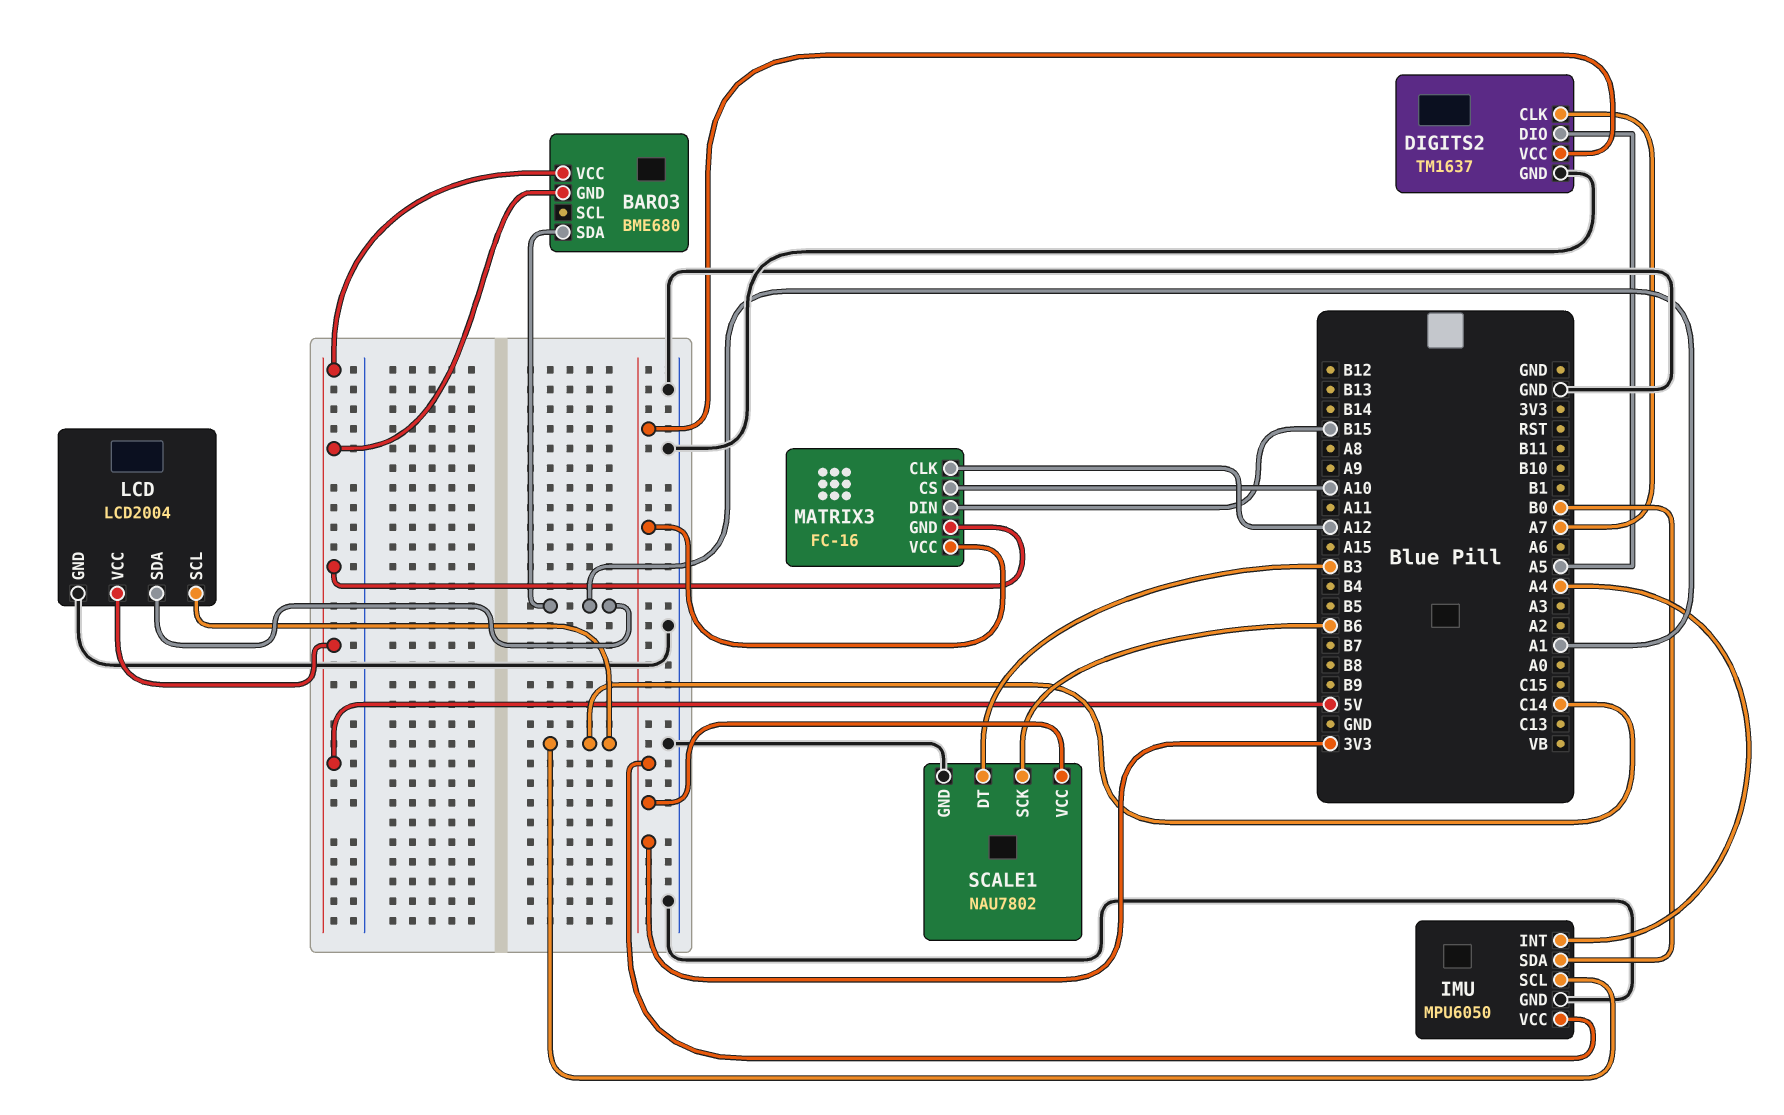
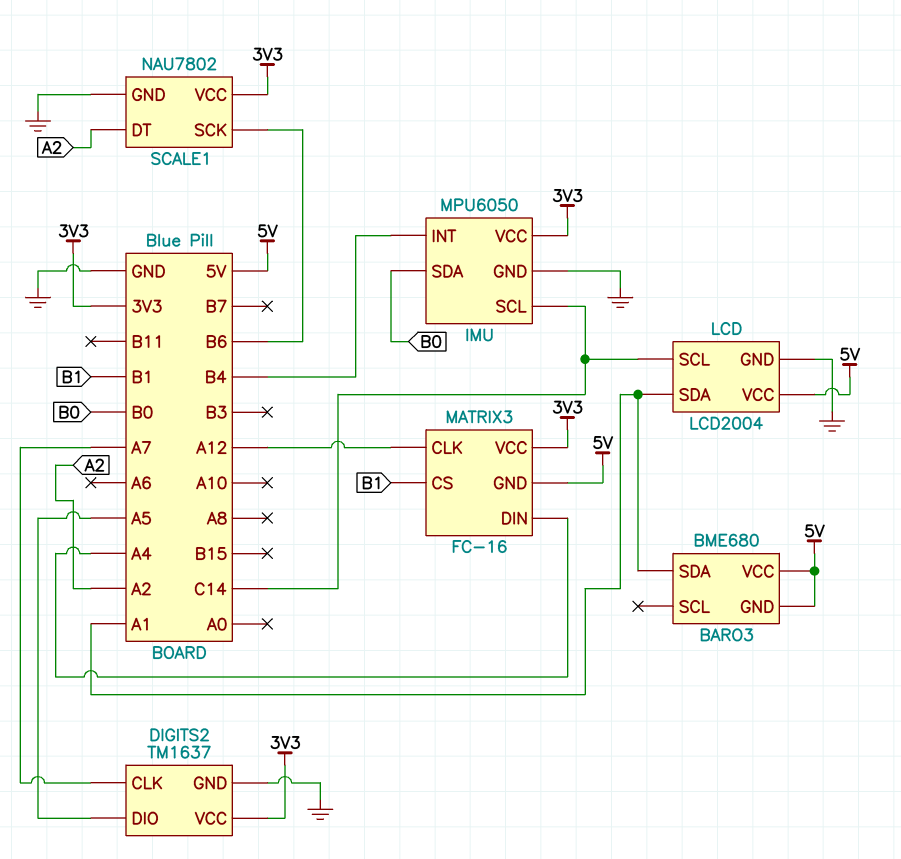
IMU pin INT: A4 -> B4
MATRIX3 pin CS: A10 -> B1
MATRIX3 pin DIN: B15 -> A4
SCALE1 pin DT: B3 -> A2

